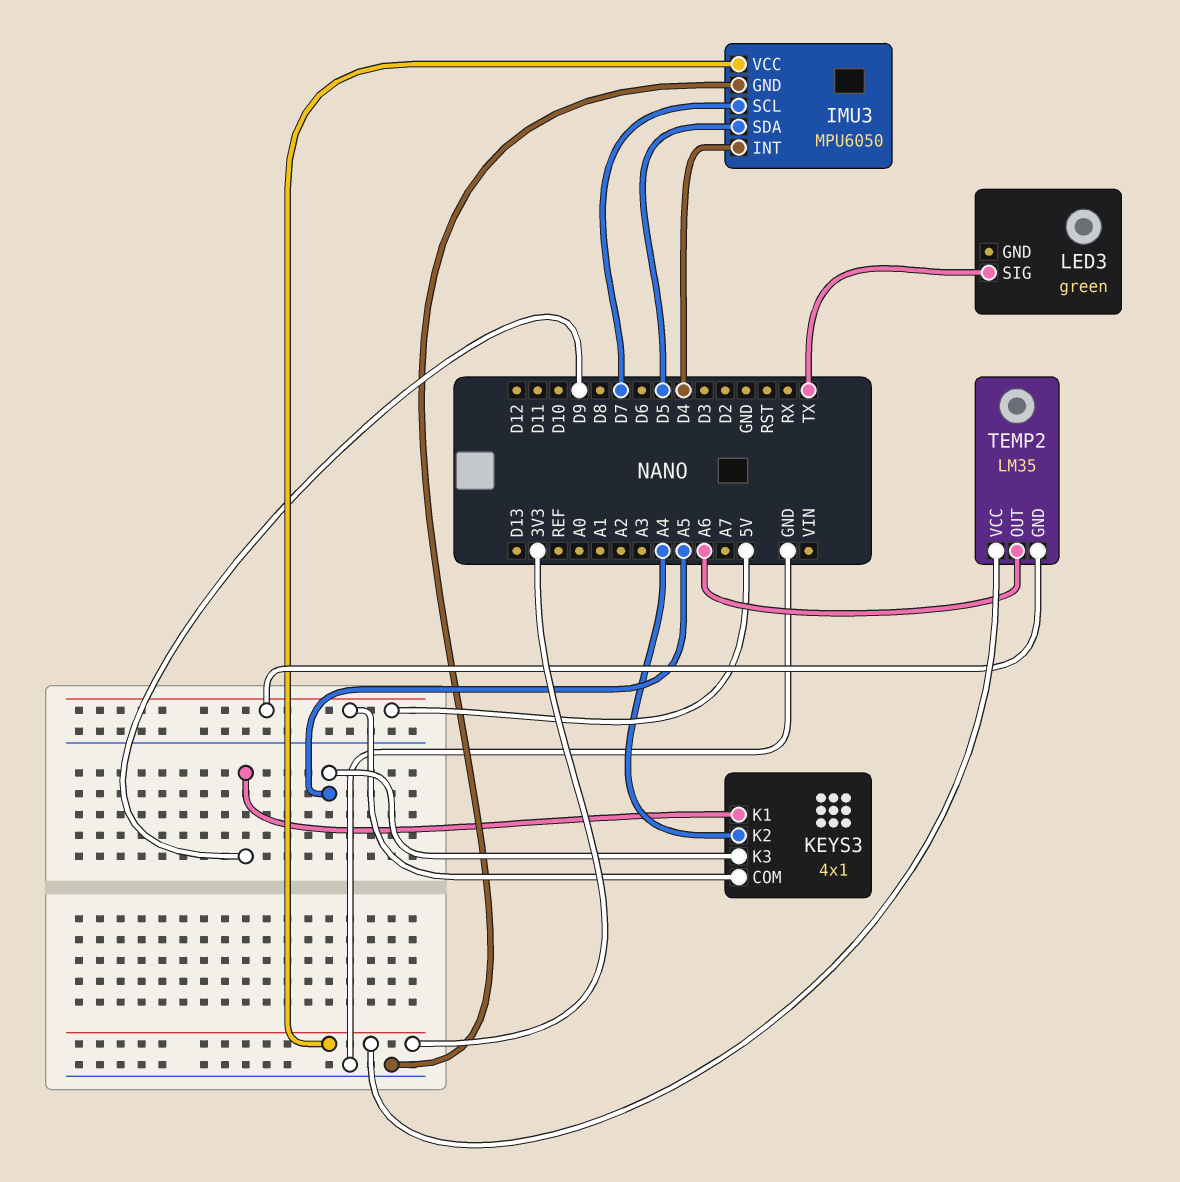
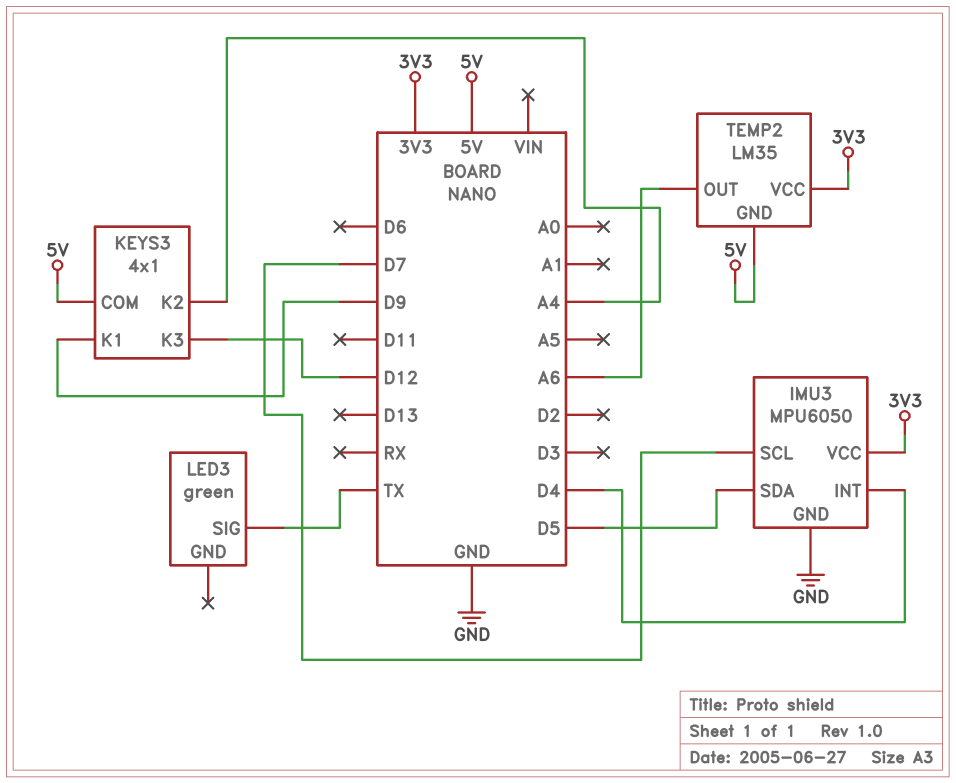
KEYS3 pin K3: A5 -> D12

